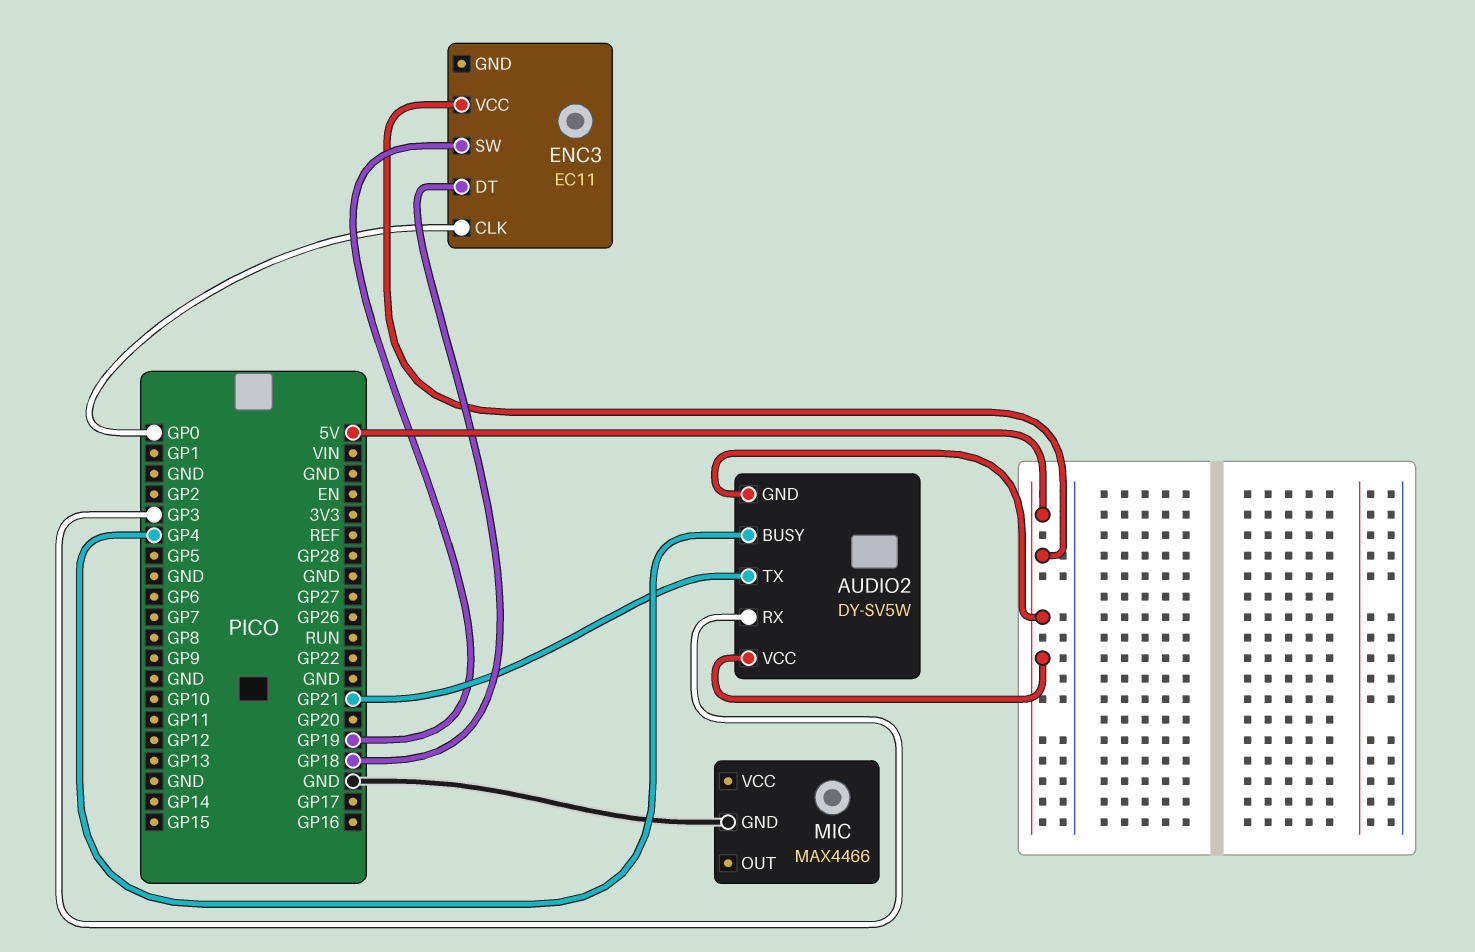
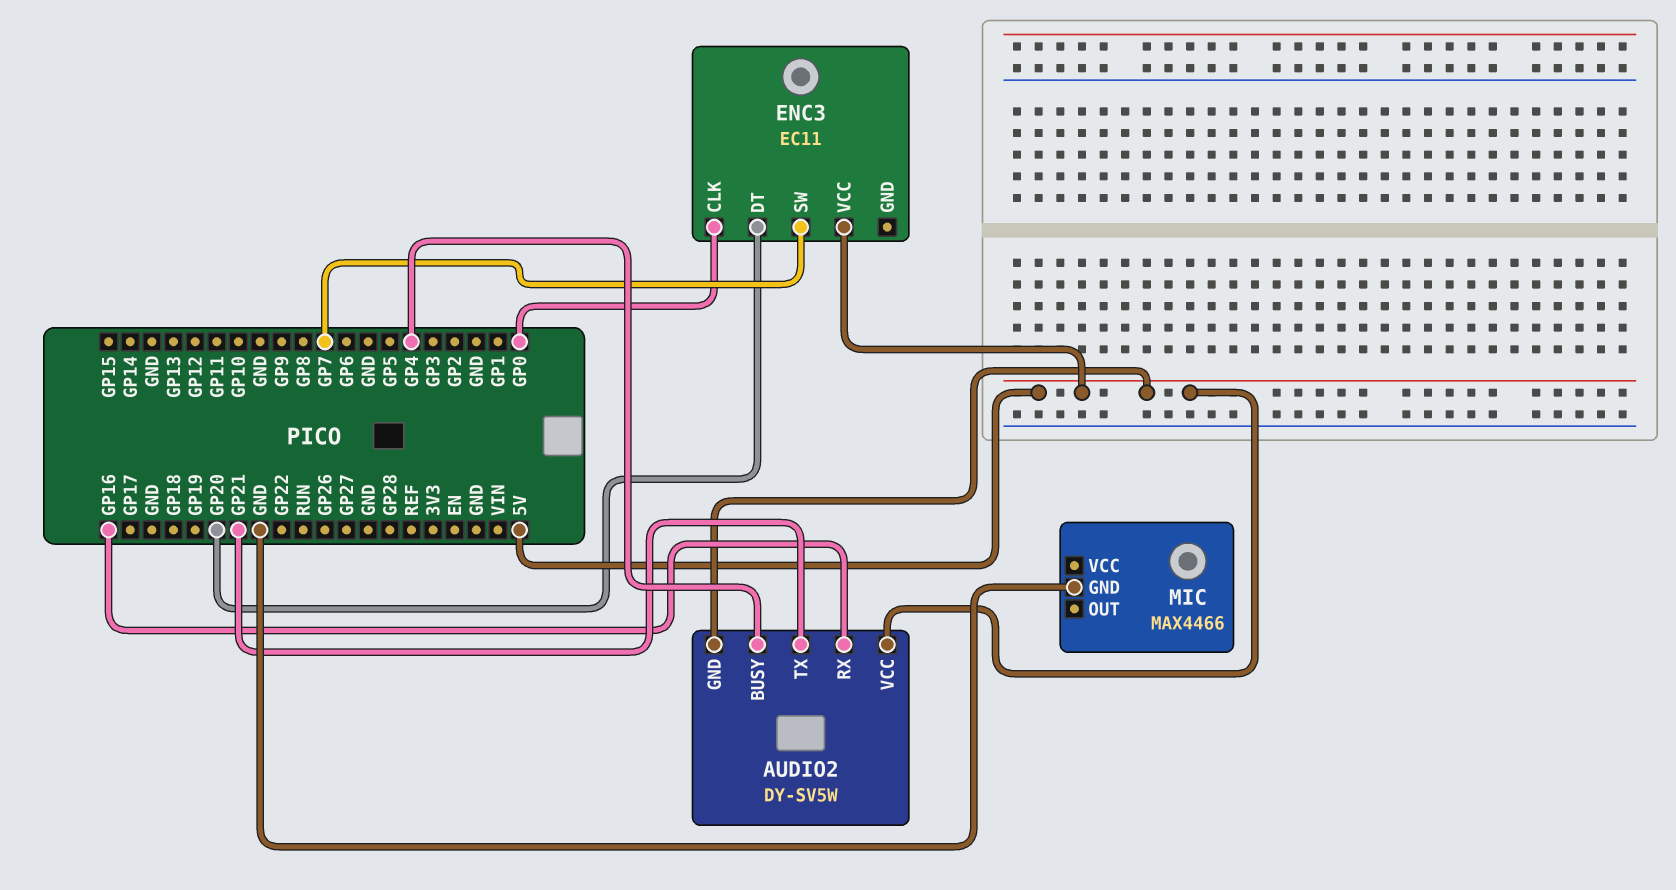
AUDIO2 pin RX: GP3 -> GP16
ENC3 pin DT: GP18 -> GP20
ENC3 pin SW: GP19 -> GP7

